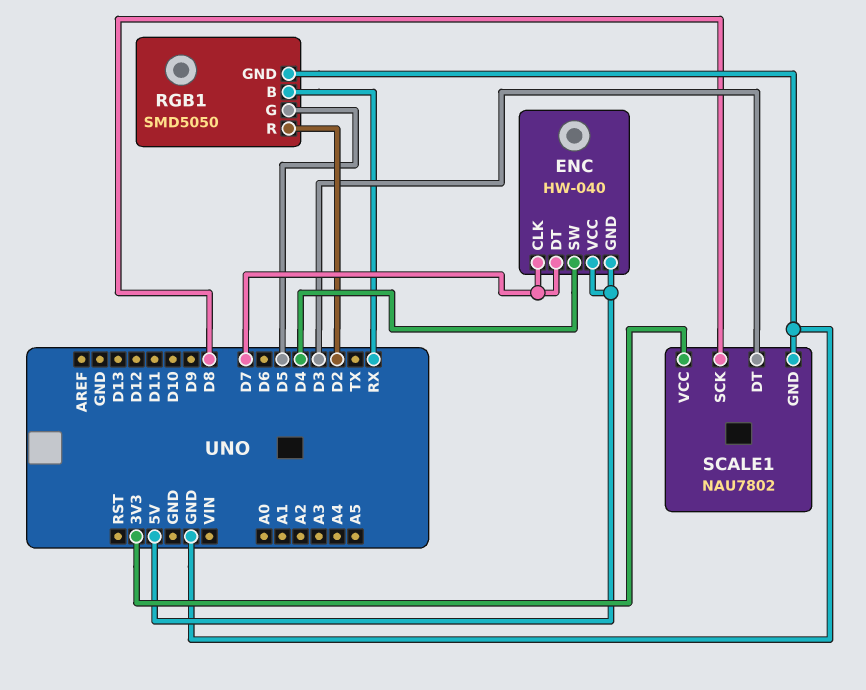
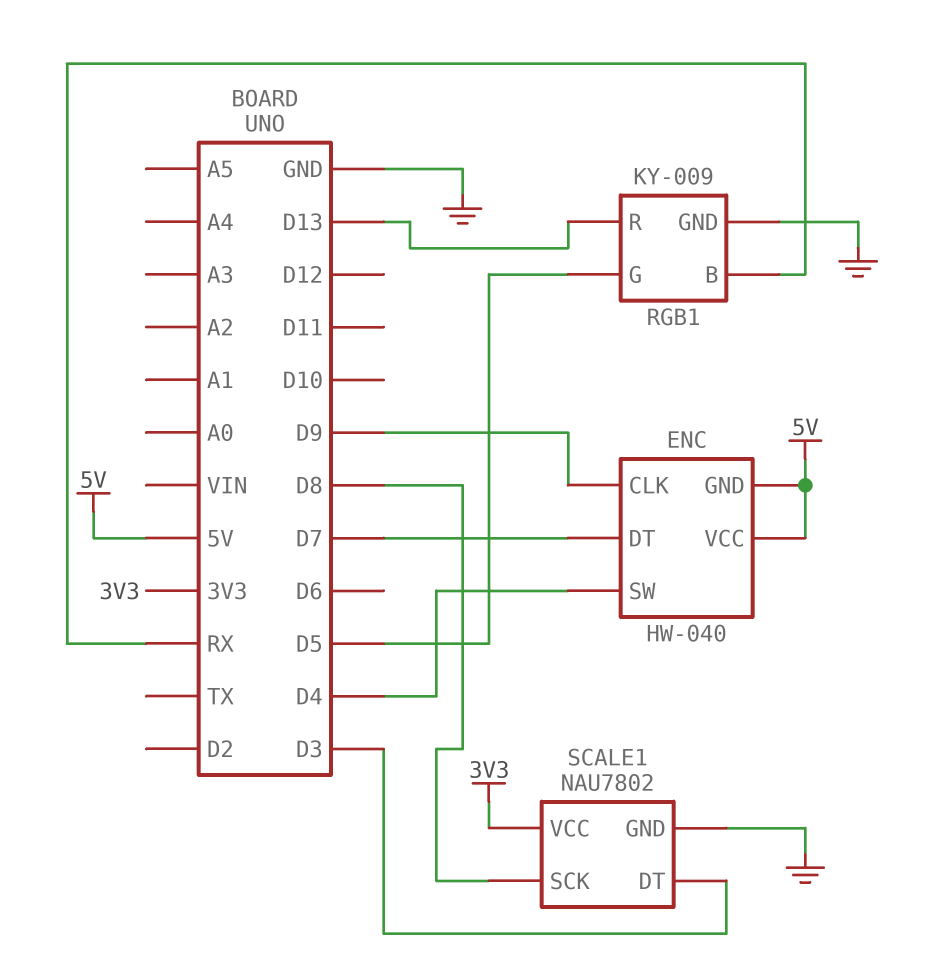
ENC pin CLK: D7 -> D9
RGB1: SMD5050 -> KY-009
RGB1 pin R: D2 -> D13

